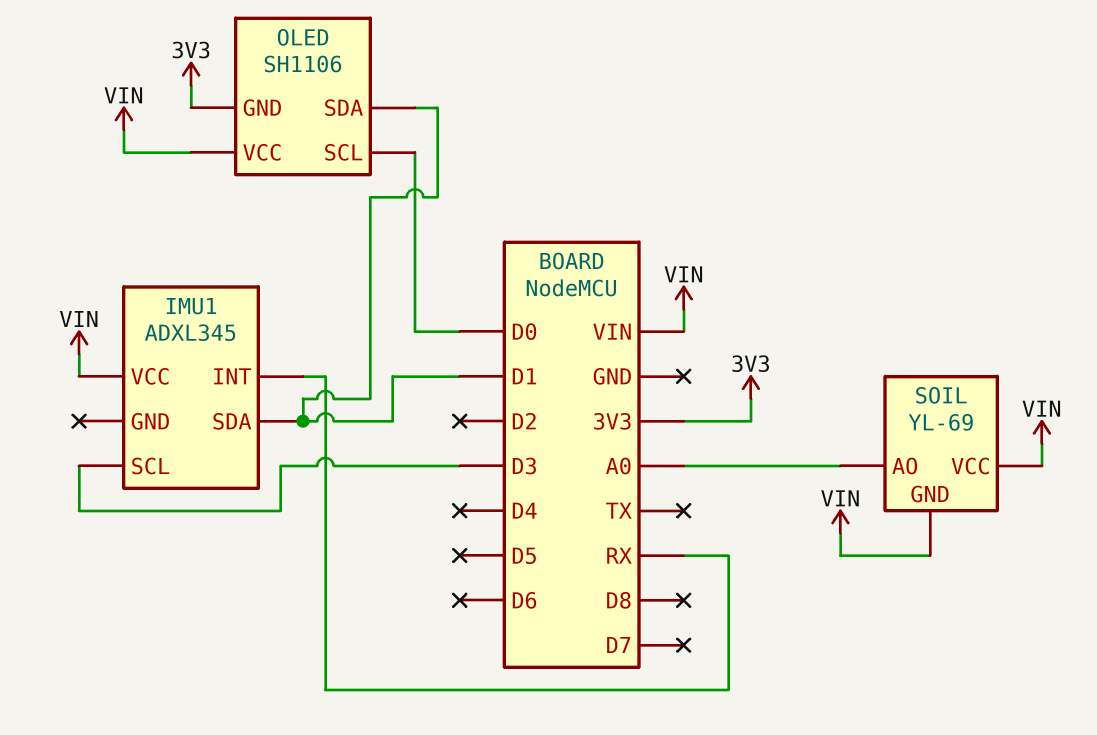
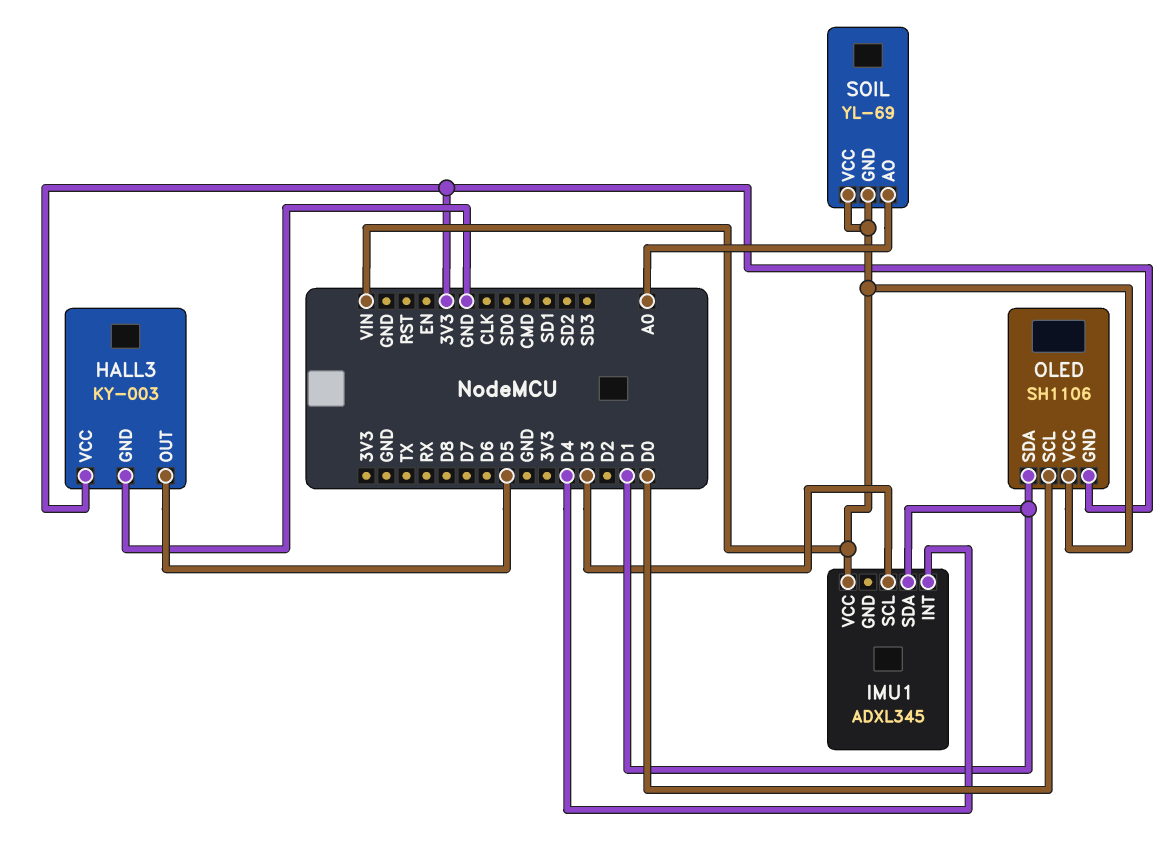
HALL3: none -> KY-003
HALL3 pin GND: none -> GND
HALL3 pin OUT: none -> D5
HALL3 pin VCC: none -> 3V3
IMU1 pin INT: RX -> D4

